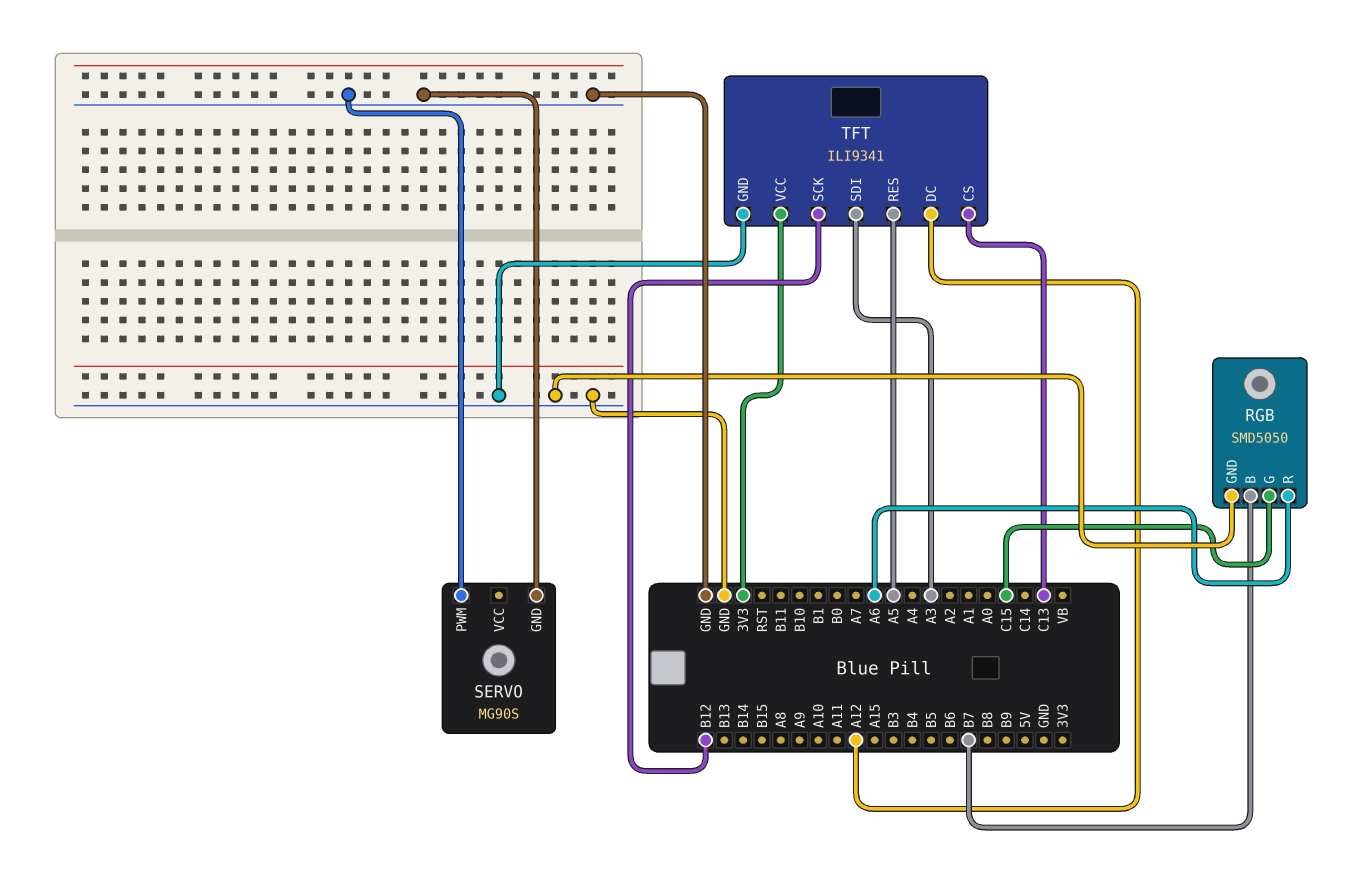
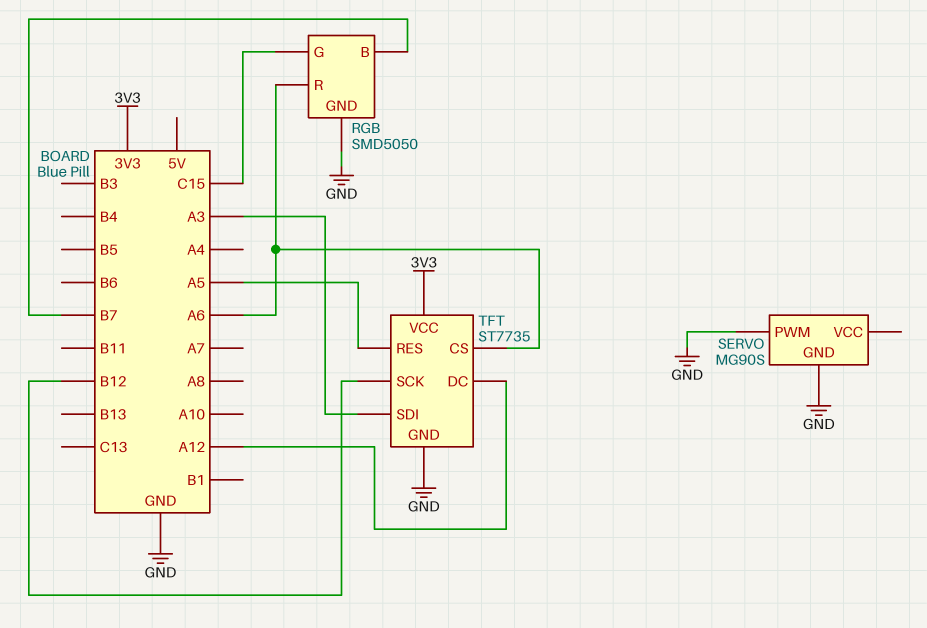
TFT: ILI9341 -> ST7735
TFT pin CS: C13 -> A6

